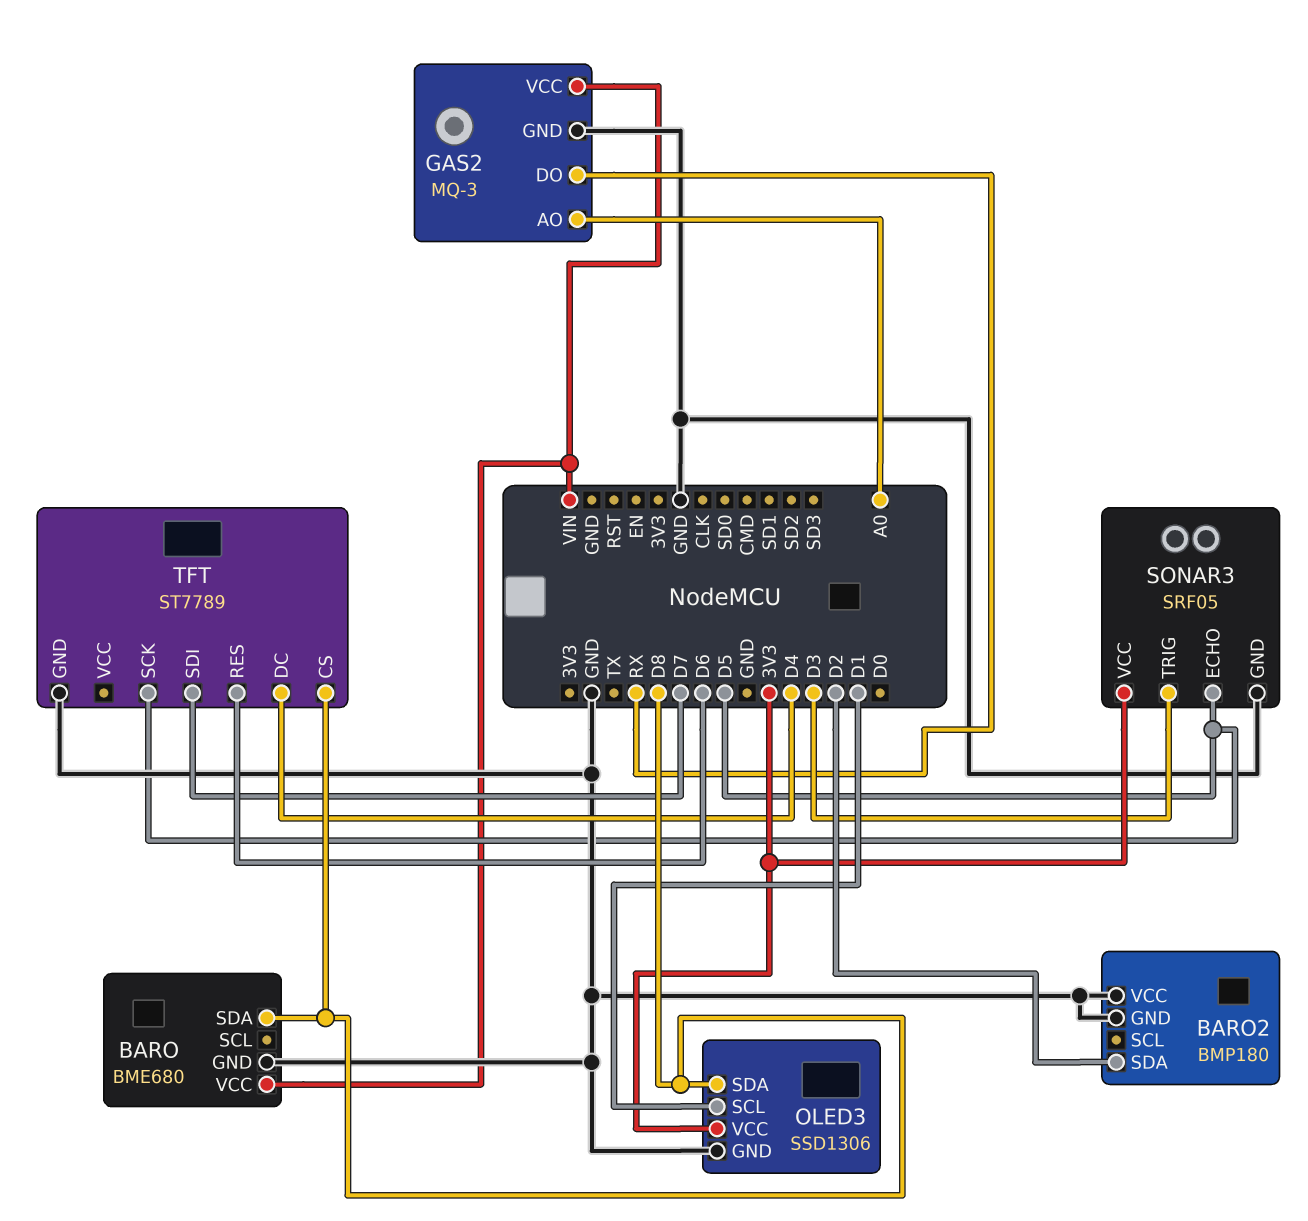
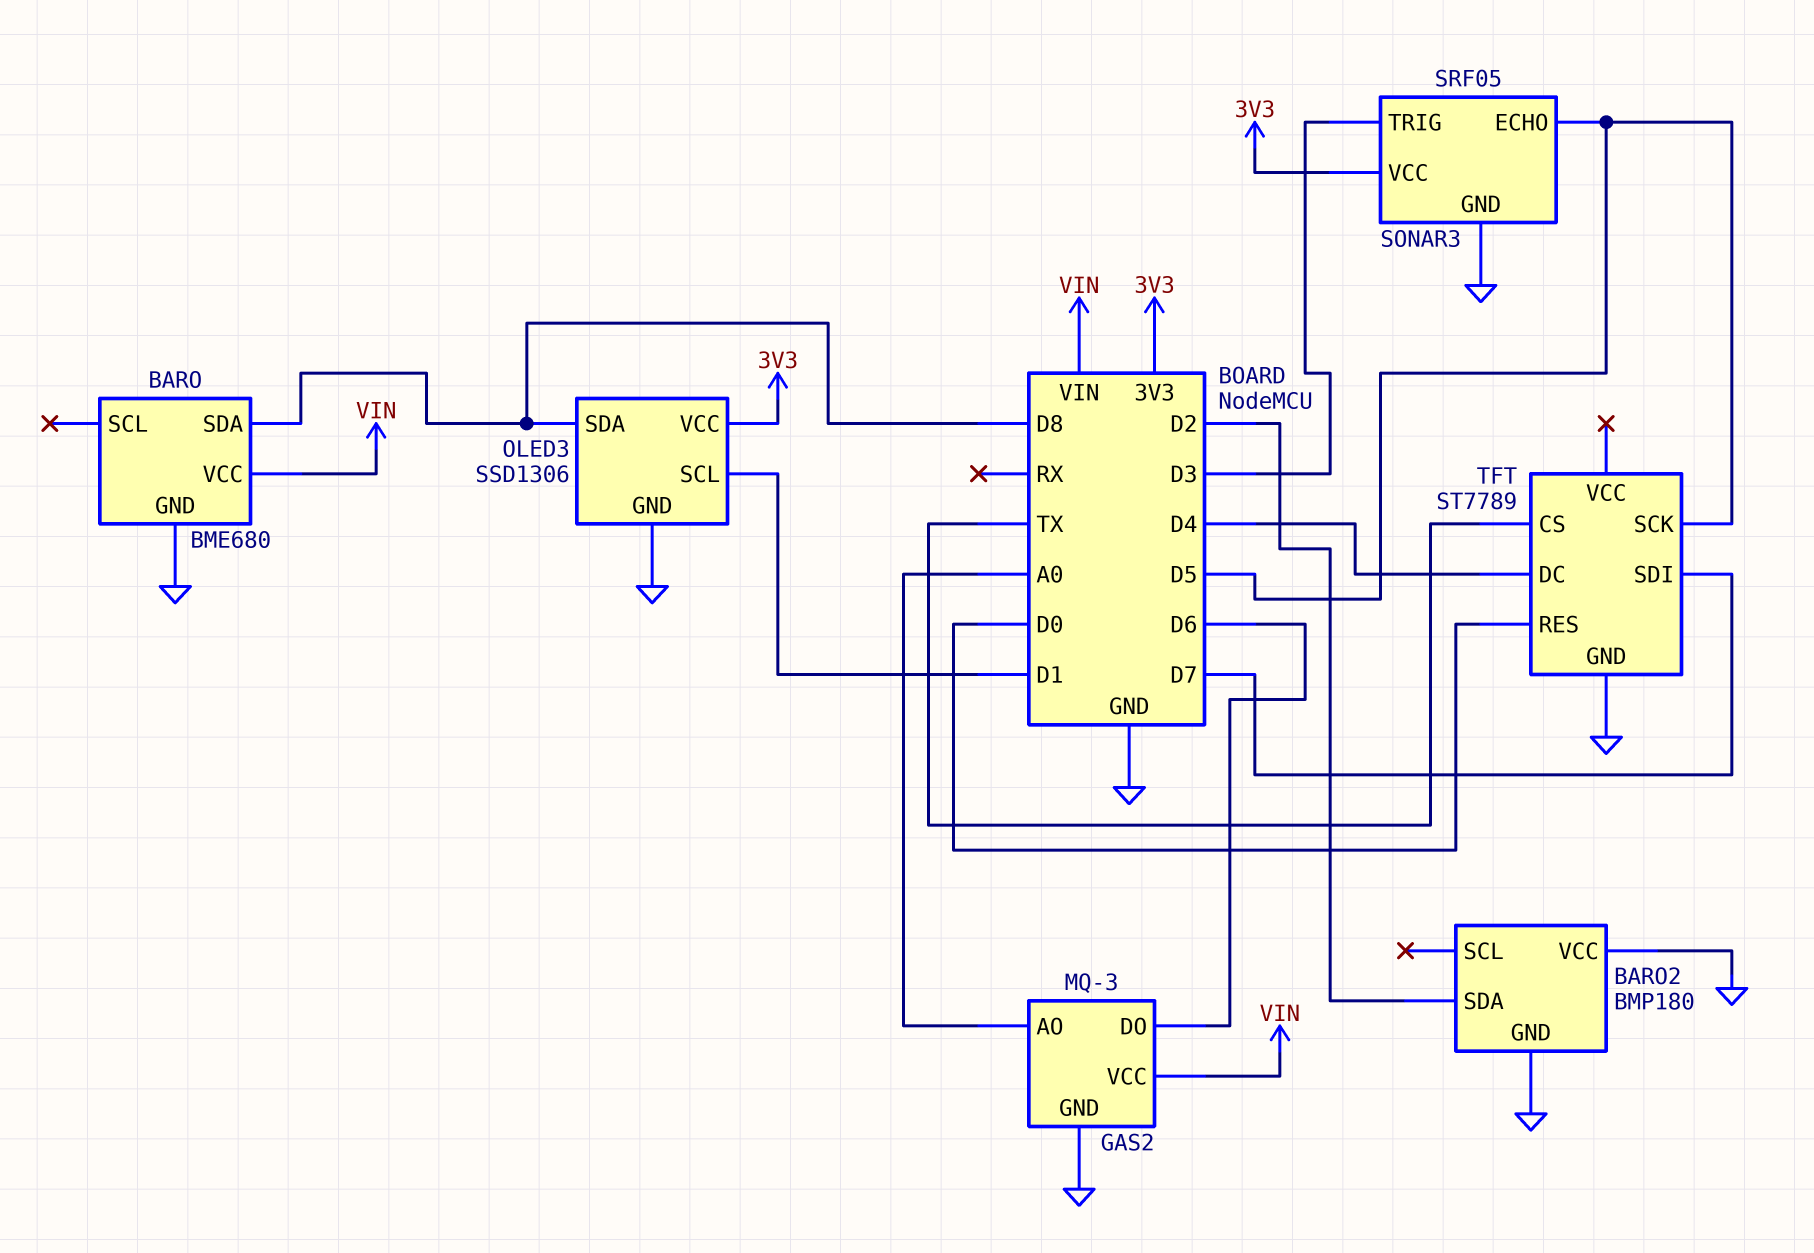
GAS2 pin DO: RX -> D6
TFT pin CS: D8 -> TX
TFT pin RES: D6 -> D0

